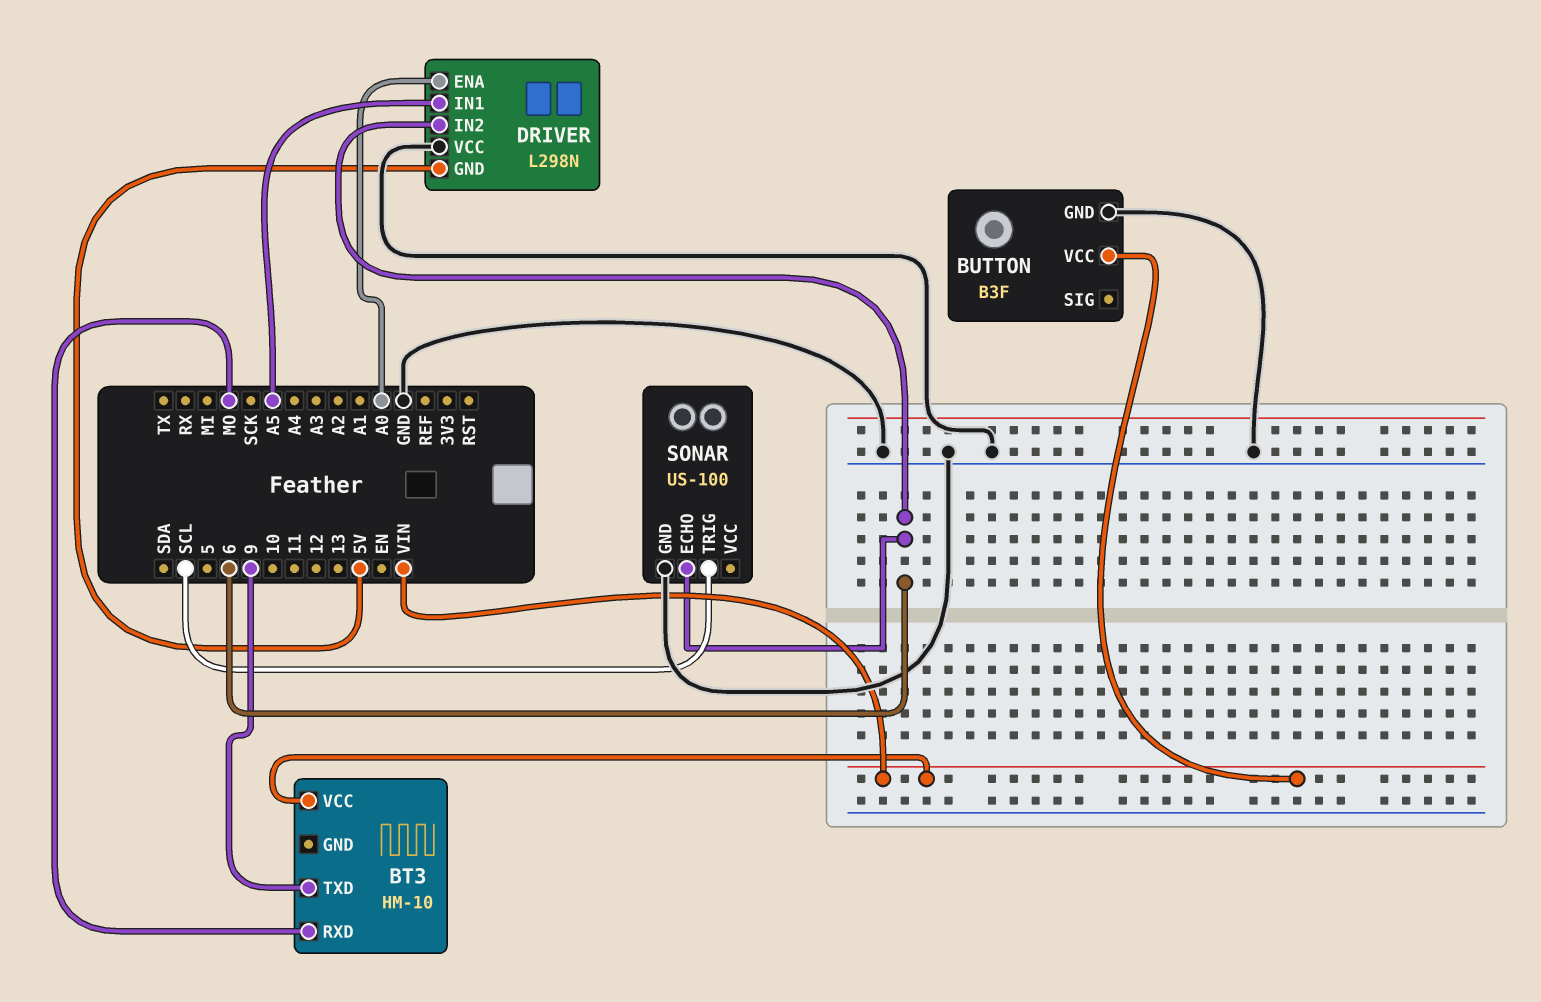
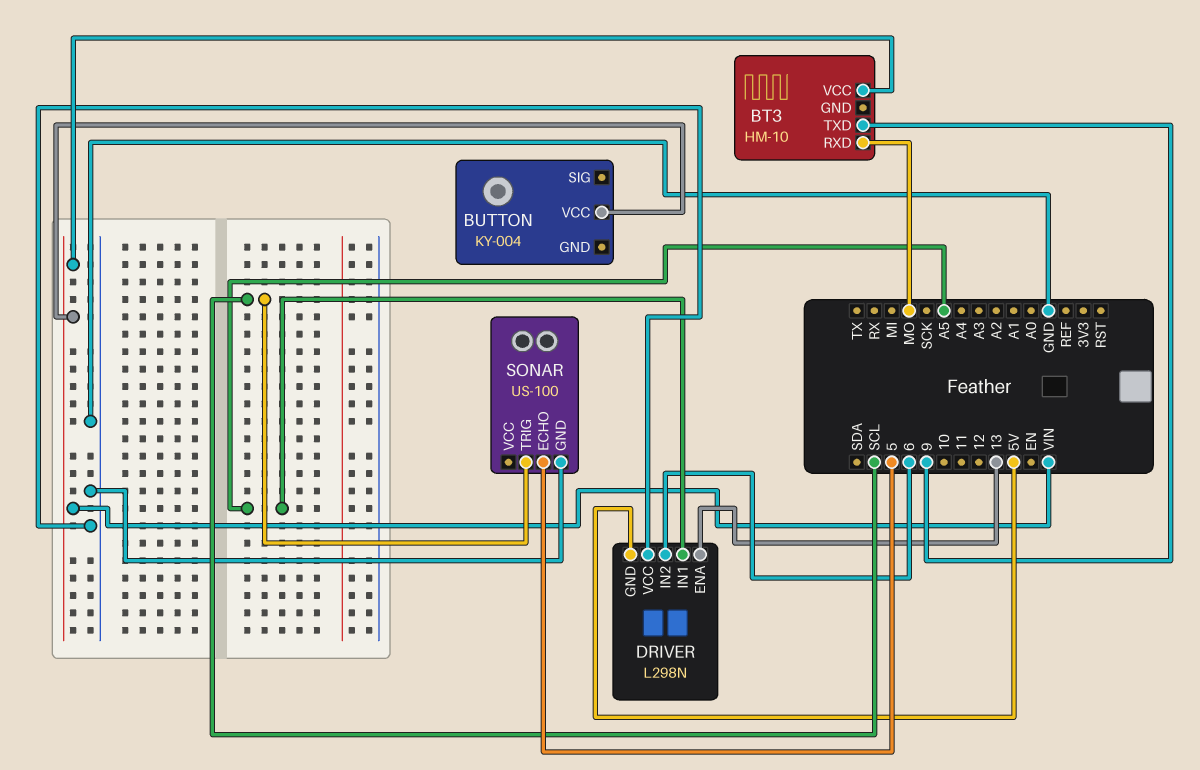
BUTTON: B3F -> KY-004
BUTTON pin GND: GND -> none
DRIVER pin ENA: A0 -> 13
SONAR pin ECHO: 6 -> 5

